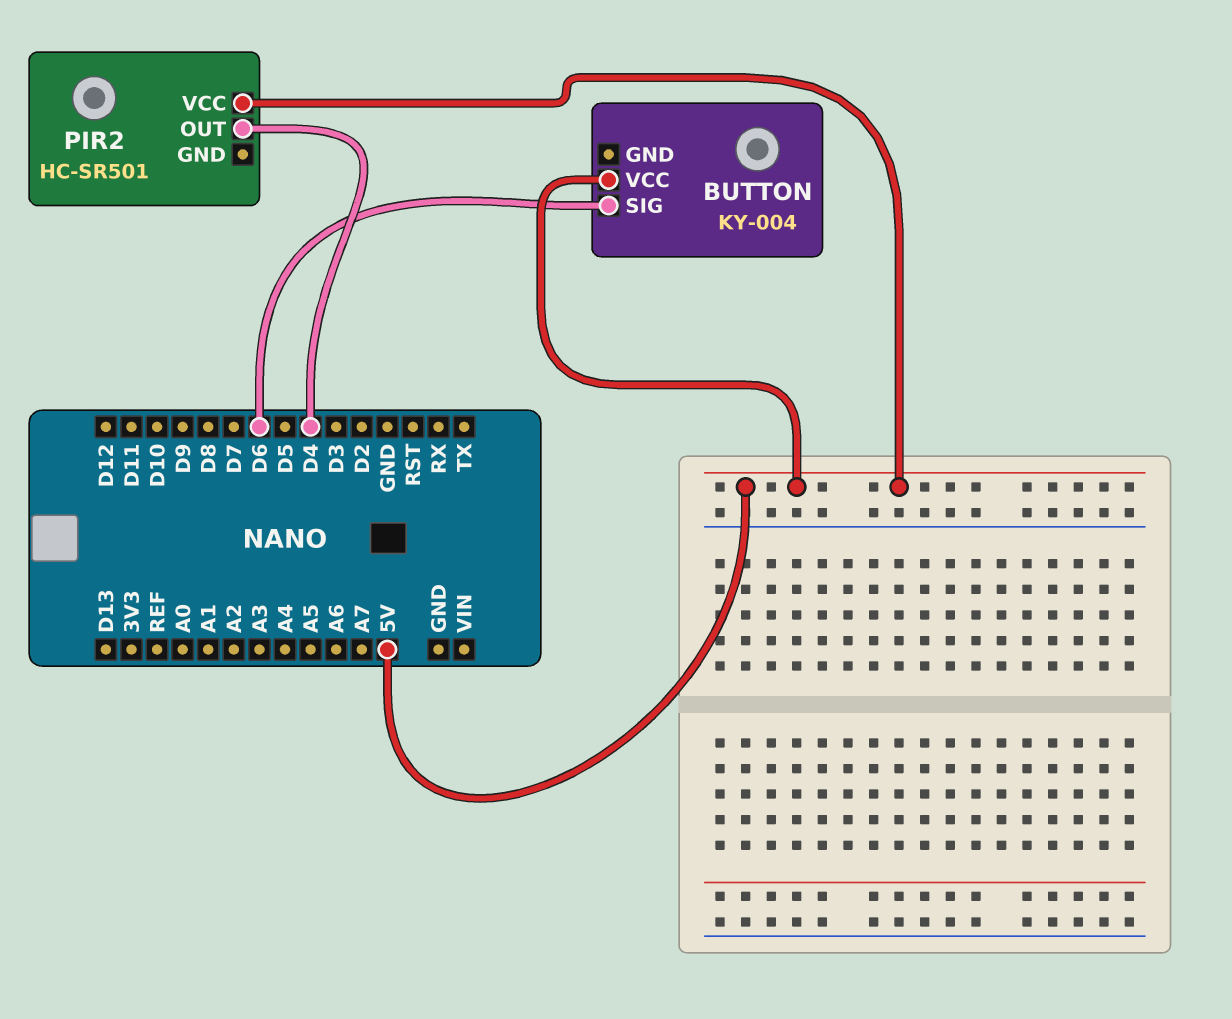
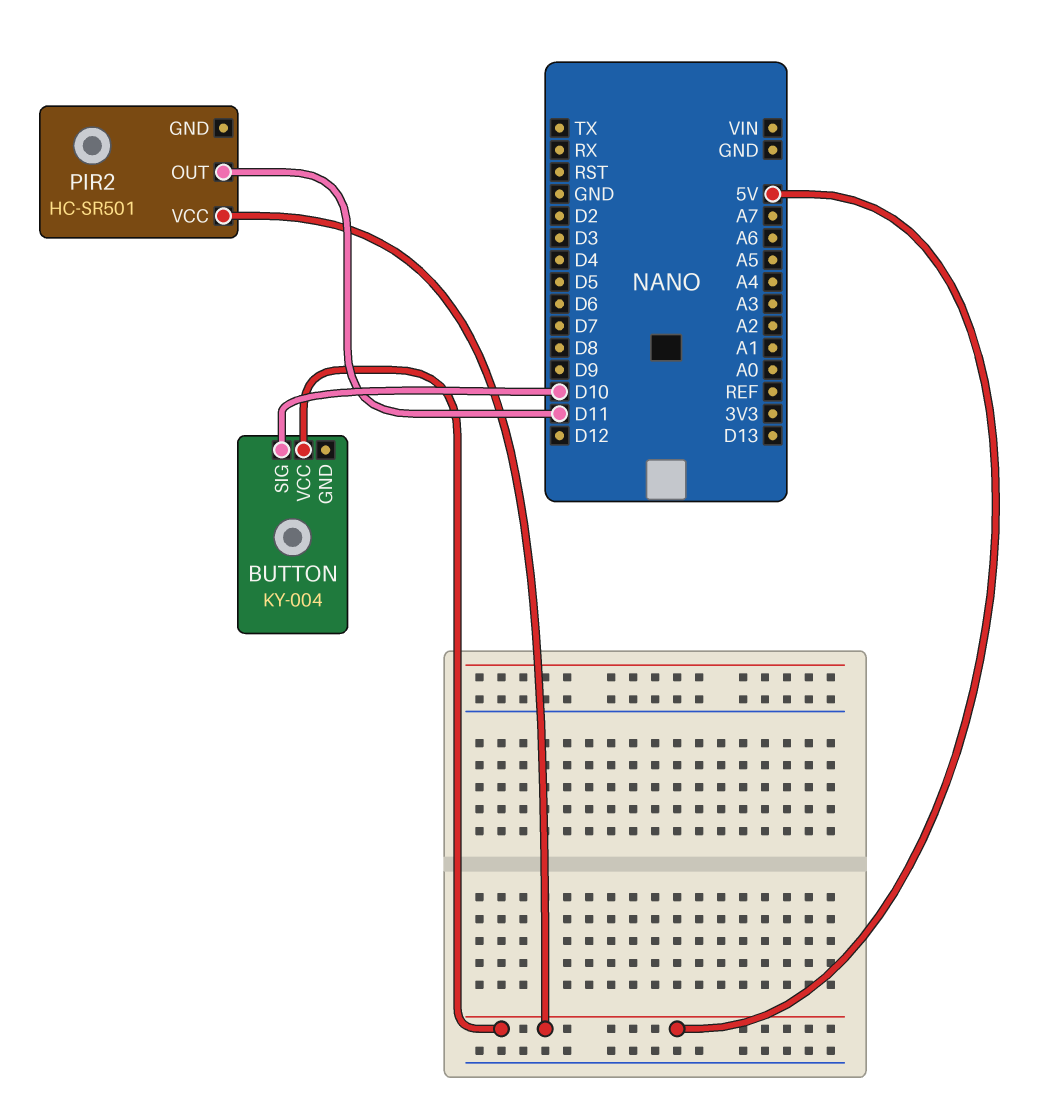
BUTTON pin SIG: D6 -> D10
PIR2 pin OUT: D4 -> D11

